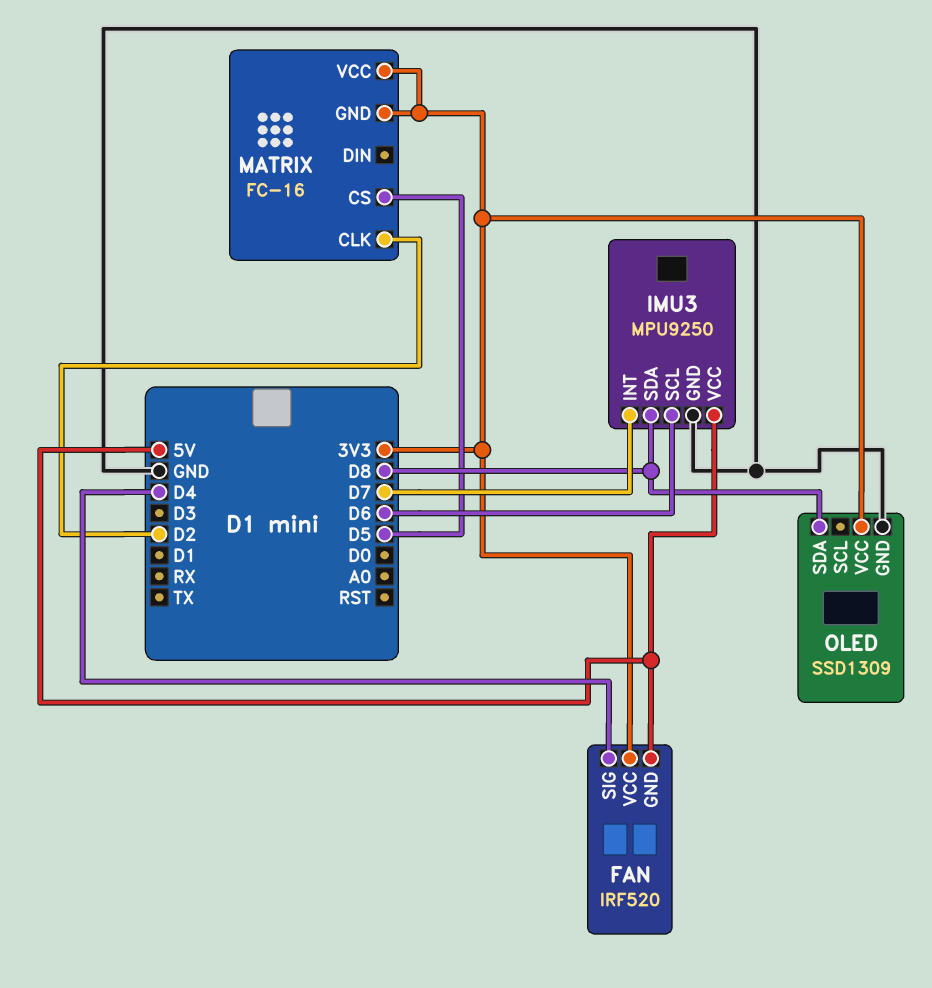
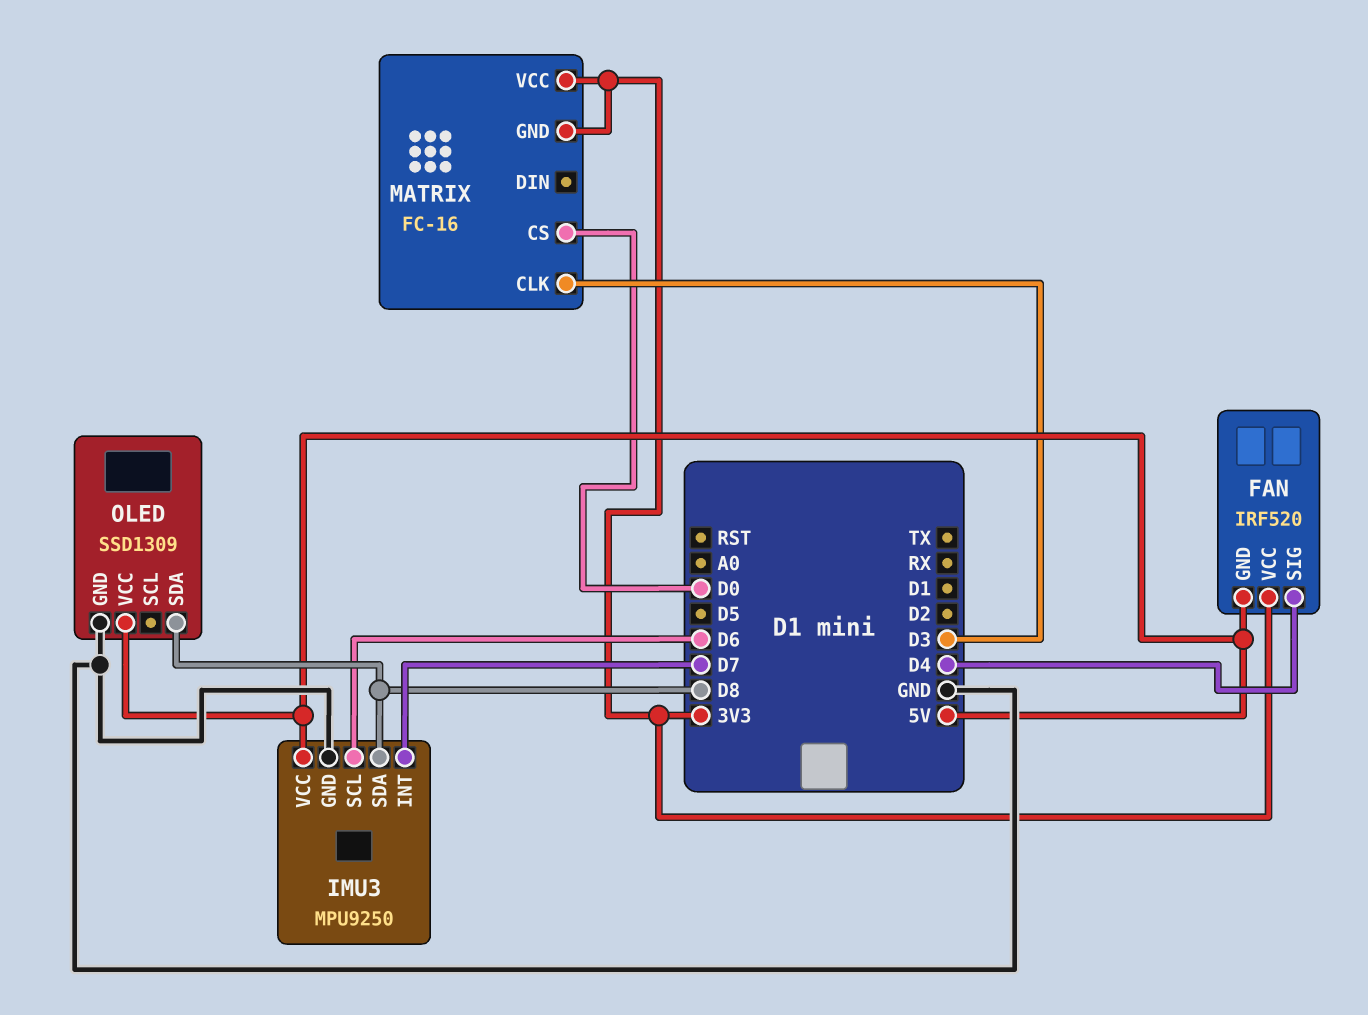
MATRIX pin CLK: D2 -> D3
MATRIX pin CS: D5 -> D0
OLED pin VCC: 3V3 -> 5V

